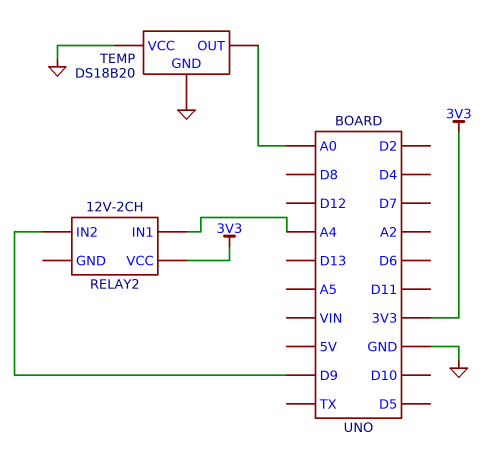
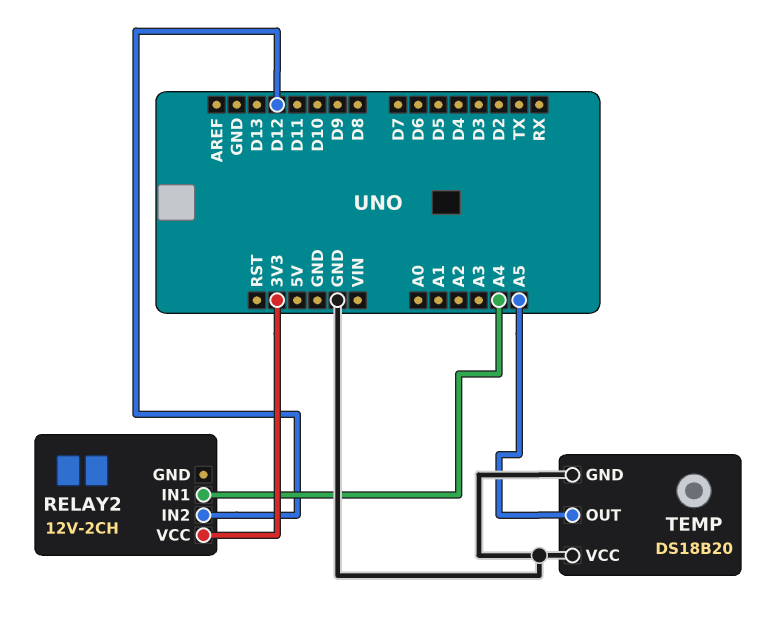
RELAY2 pin IN2: D9 -> D12
TEMP pin OUT: A0 -> A5

